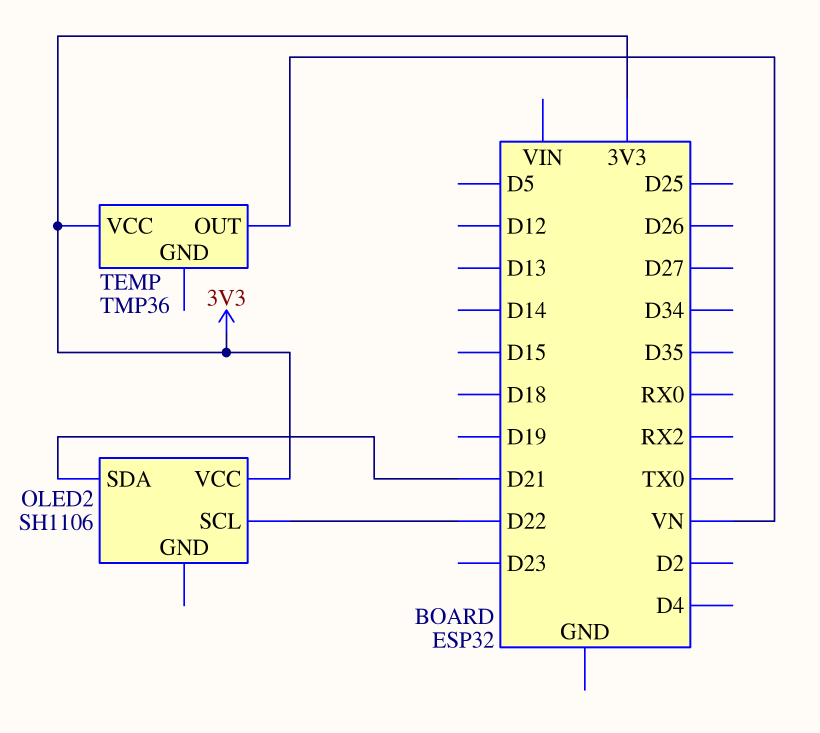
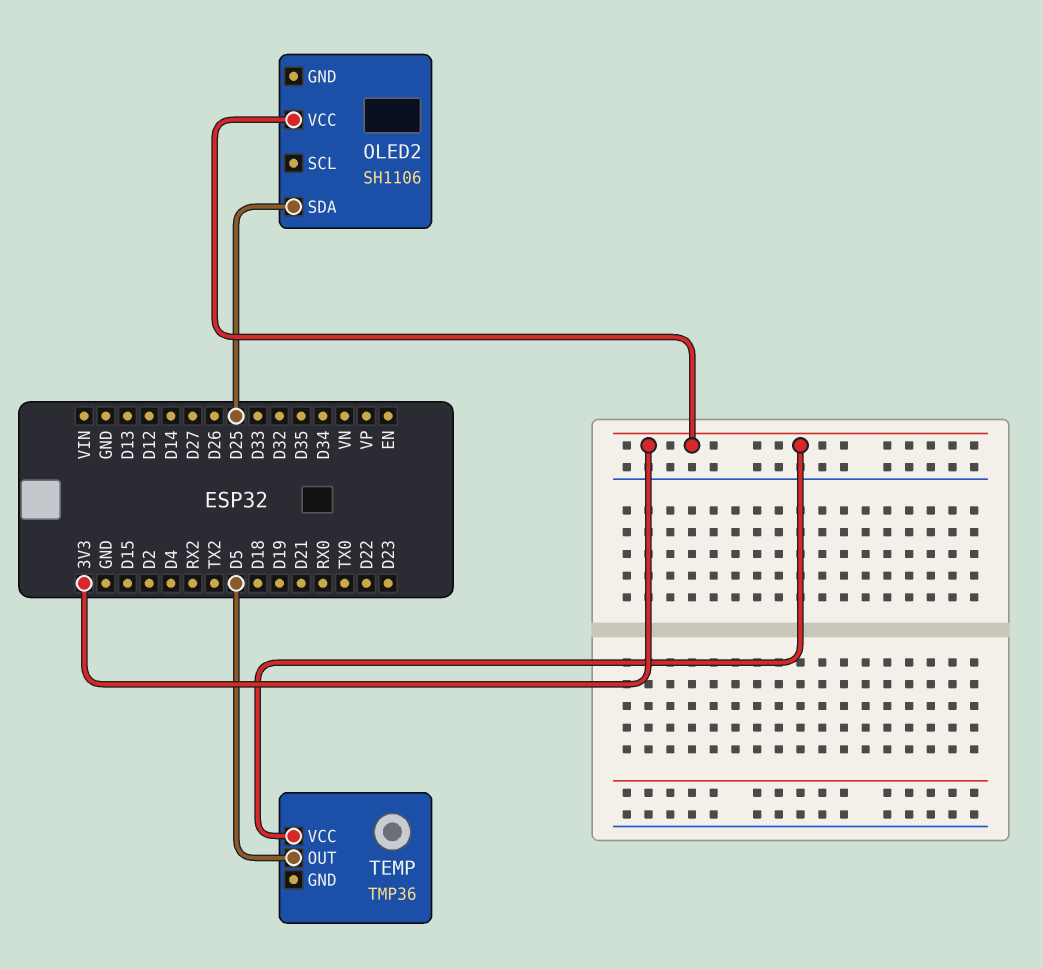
OLED2 pin SCL: D22 -> none
OLED2 pin SDA: D21 -> D25
TEMP pin OUT: VN -> D5

